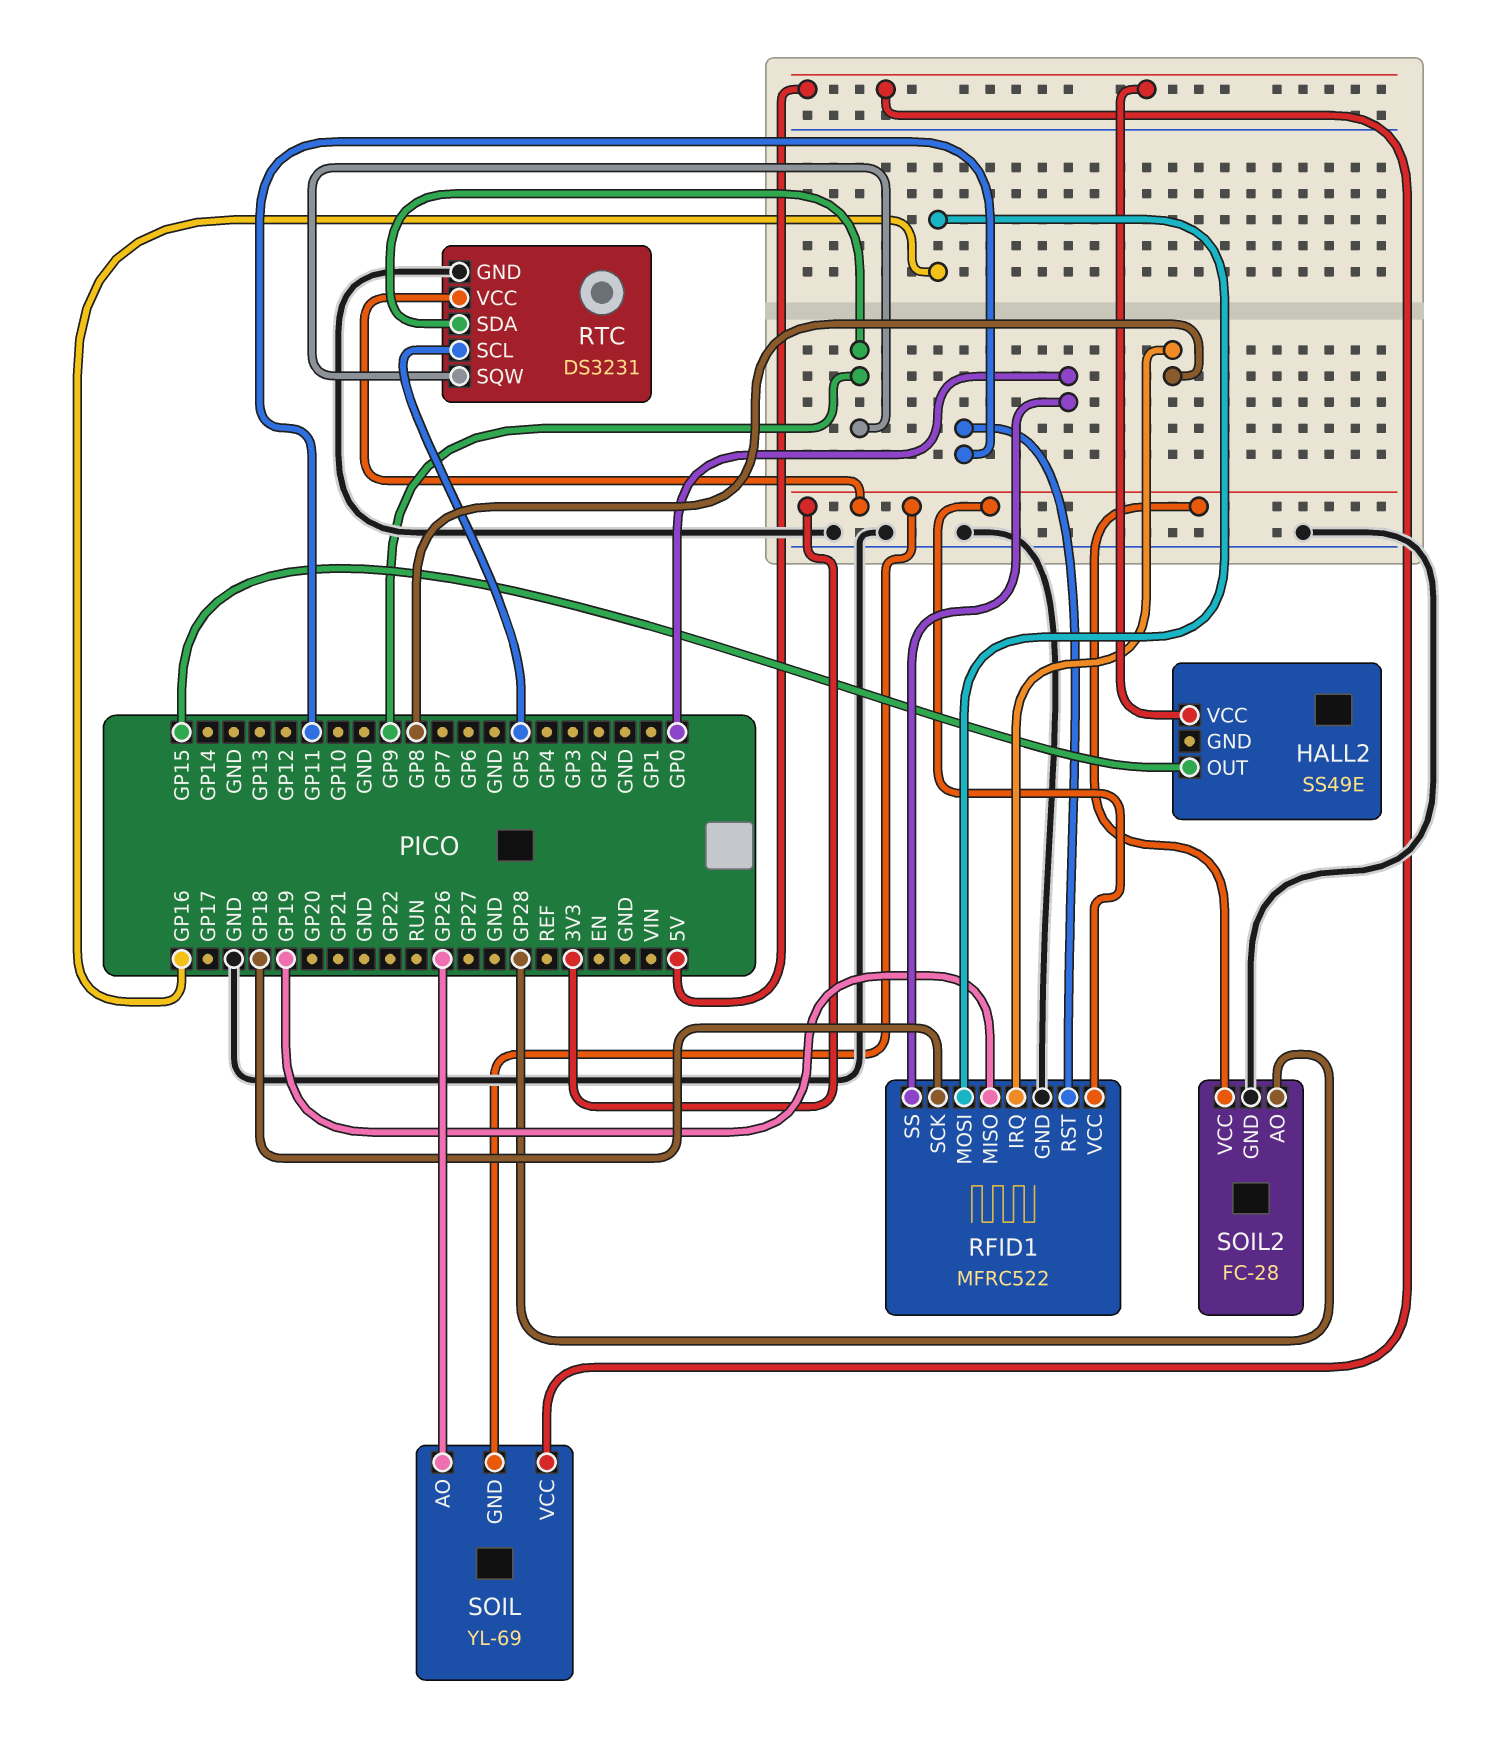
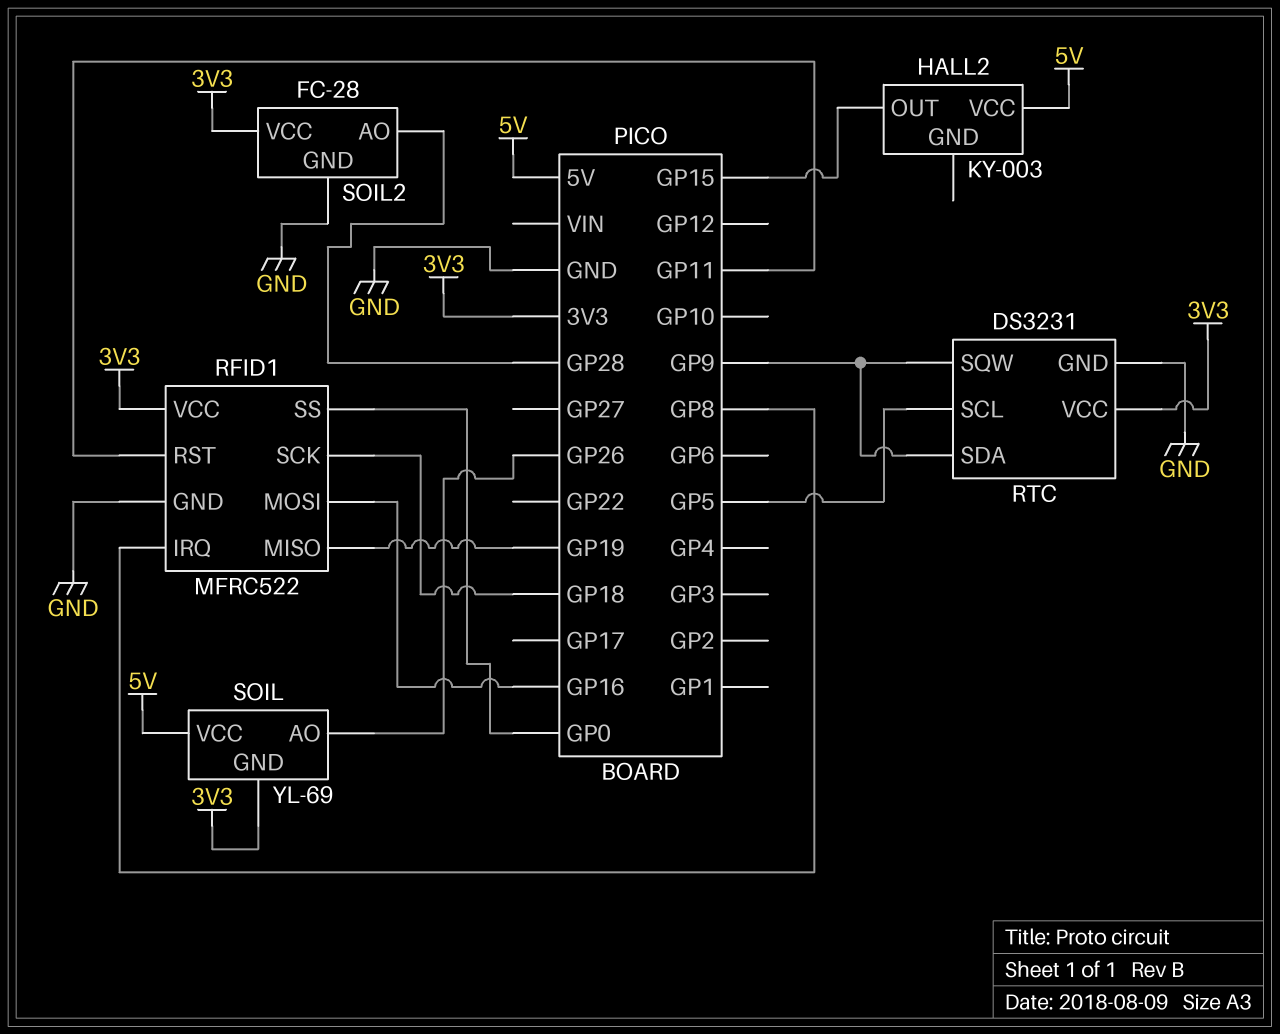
HALL2: SS49E -> KY-003

